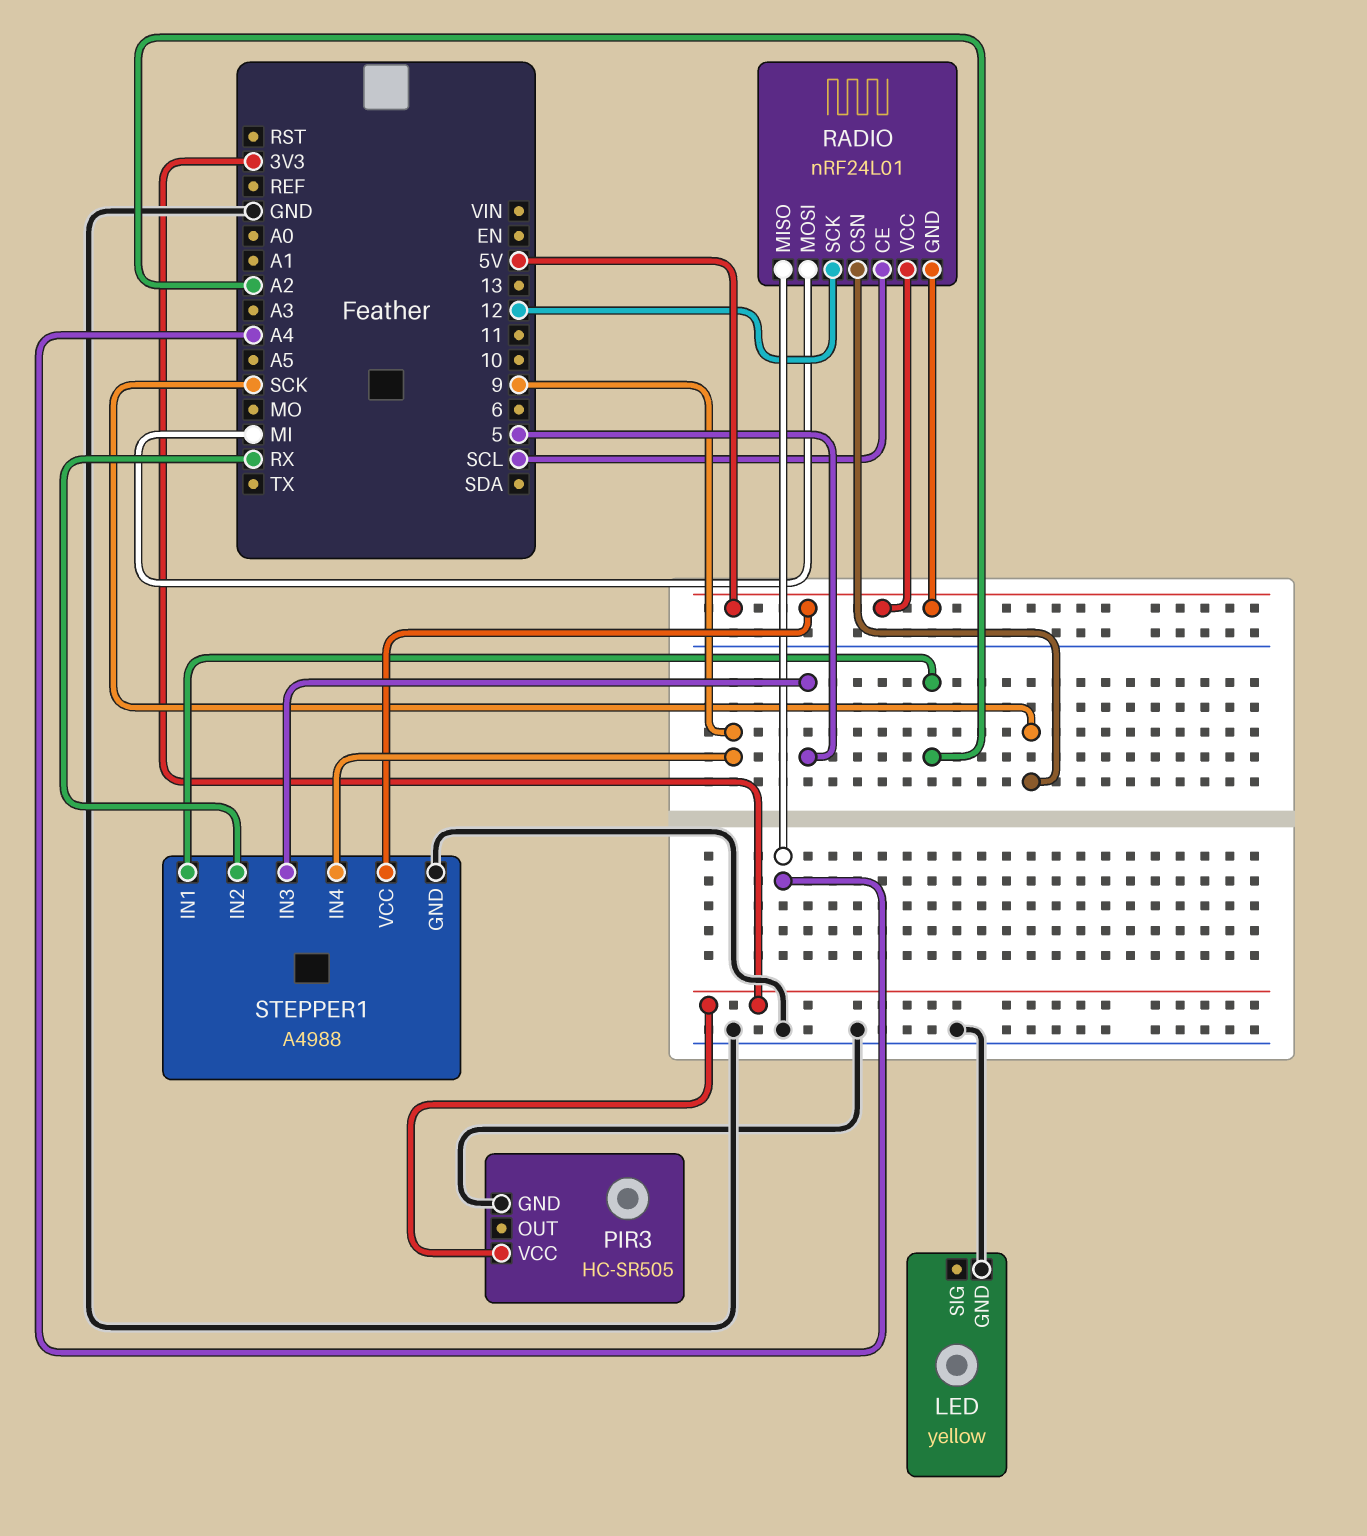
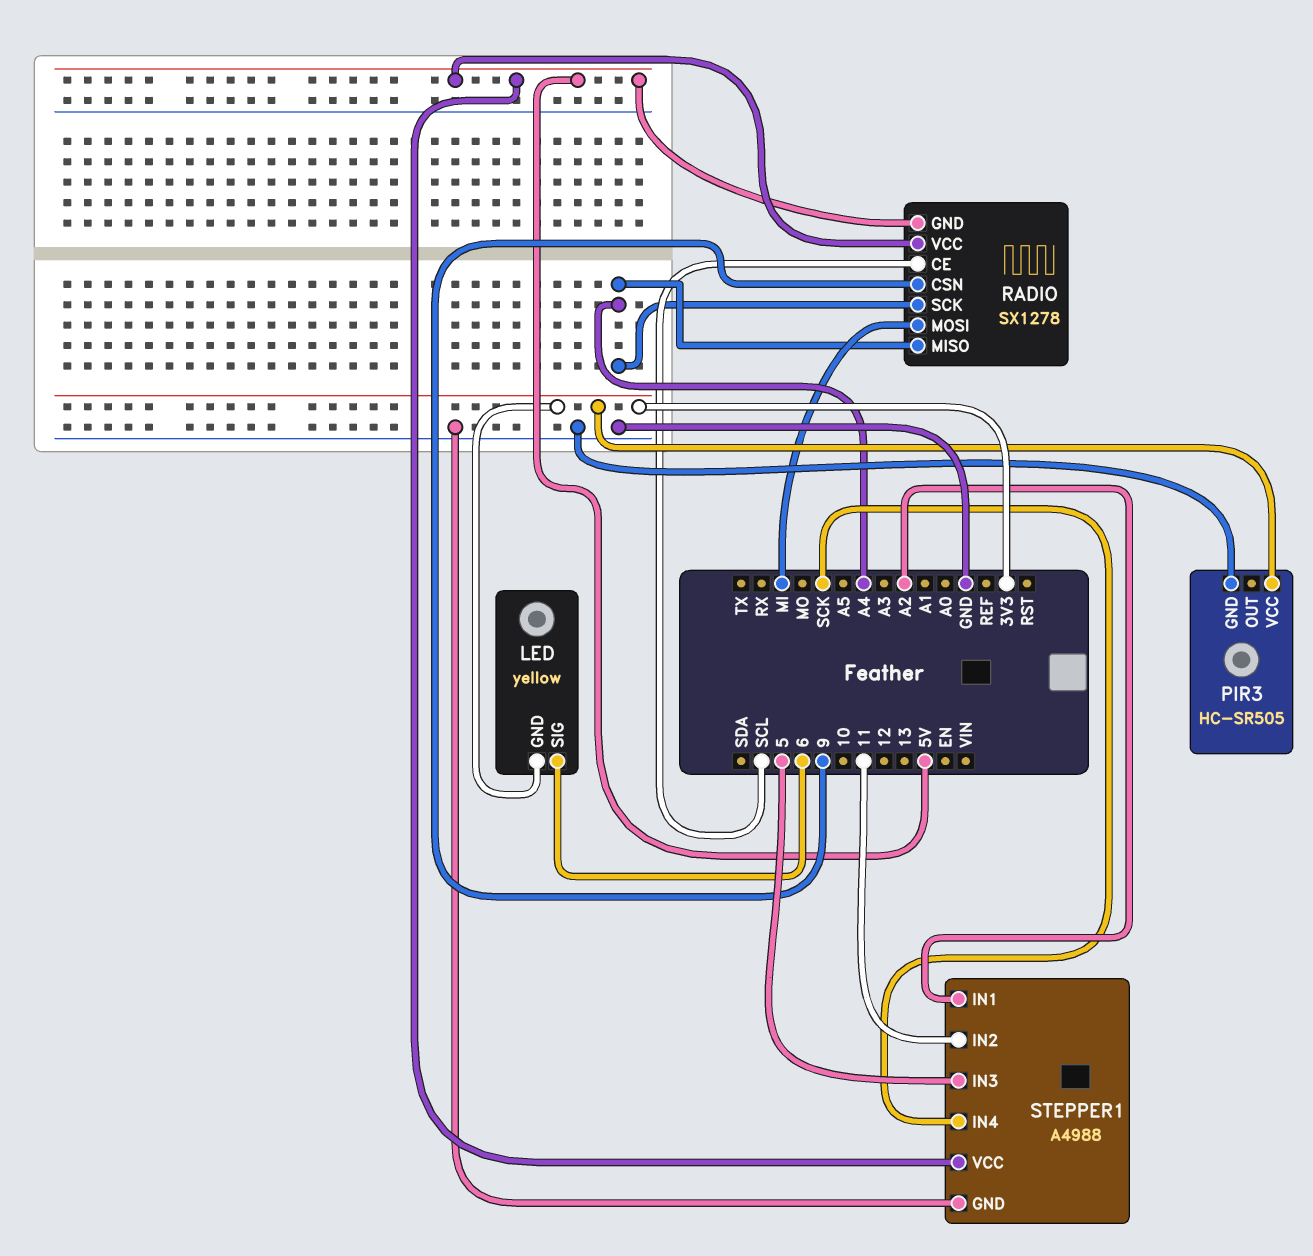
LED pin GND: GND -> 3V3
LED pin SIG: none -> 6
RADIO: nRF24L01 -> SX1278
RADIO pin CSN: SCK -> 9
RADIO pin SCK: 12 -> A4
STEPPER1 pin IN2: RX -> 11
STEPPER1 pin IN4: 9 -> SCK

